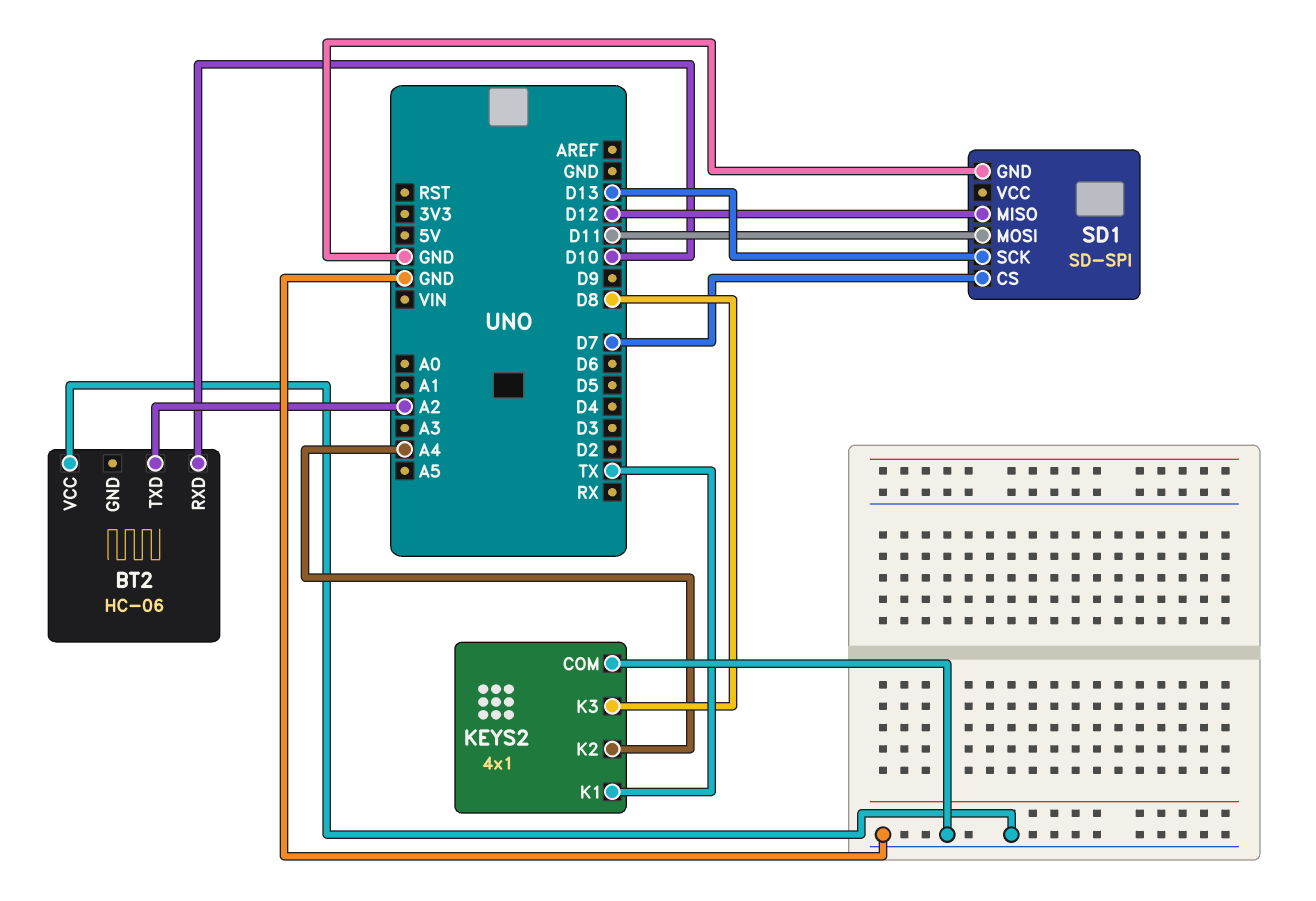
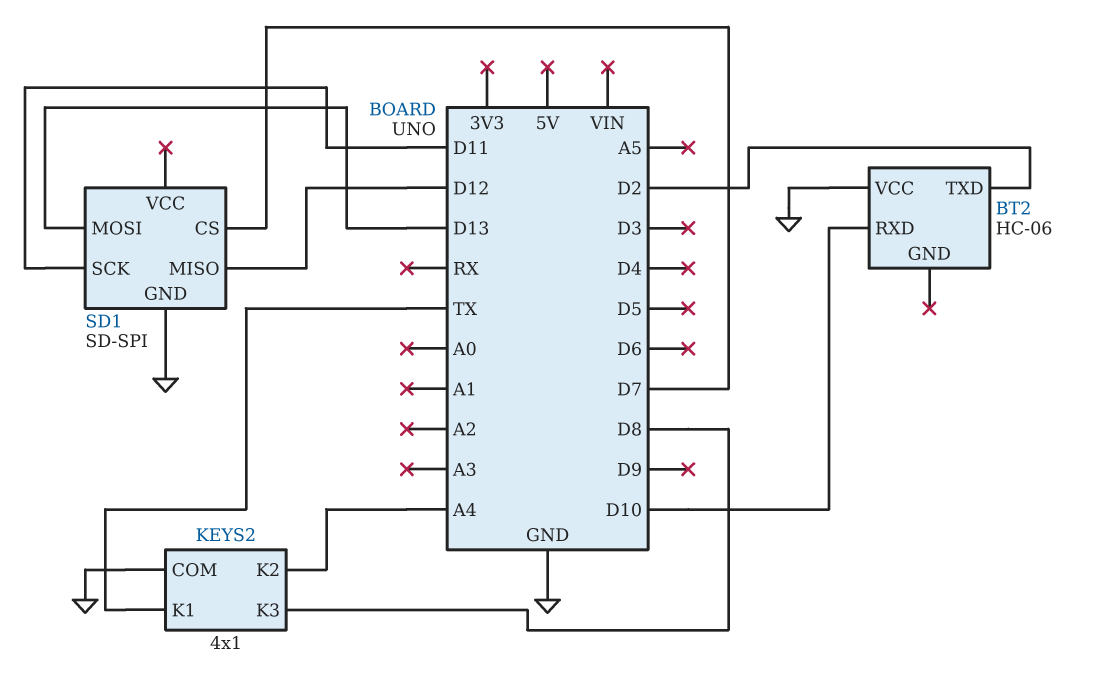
BT2 pin TXD: A2 -> D2
SD1 pin MOSI: D11 -> D13
SD1 pin SCK: D13 -> D11

